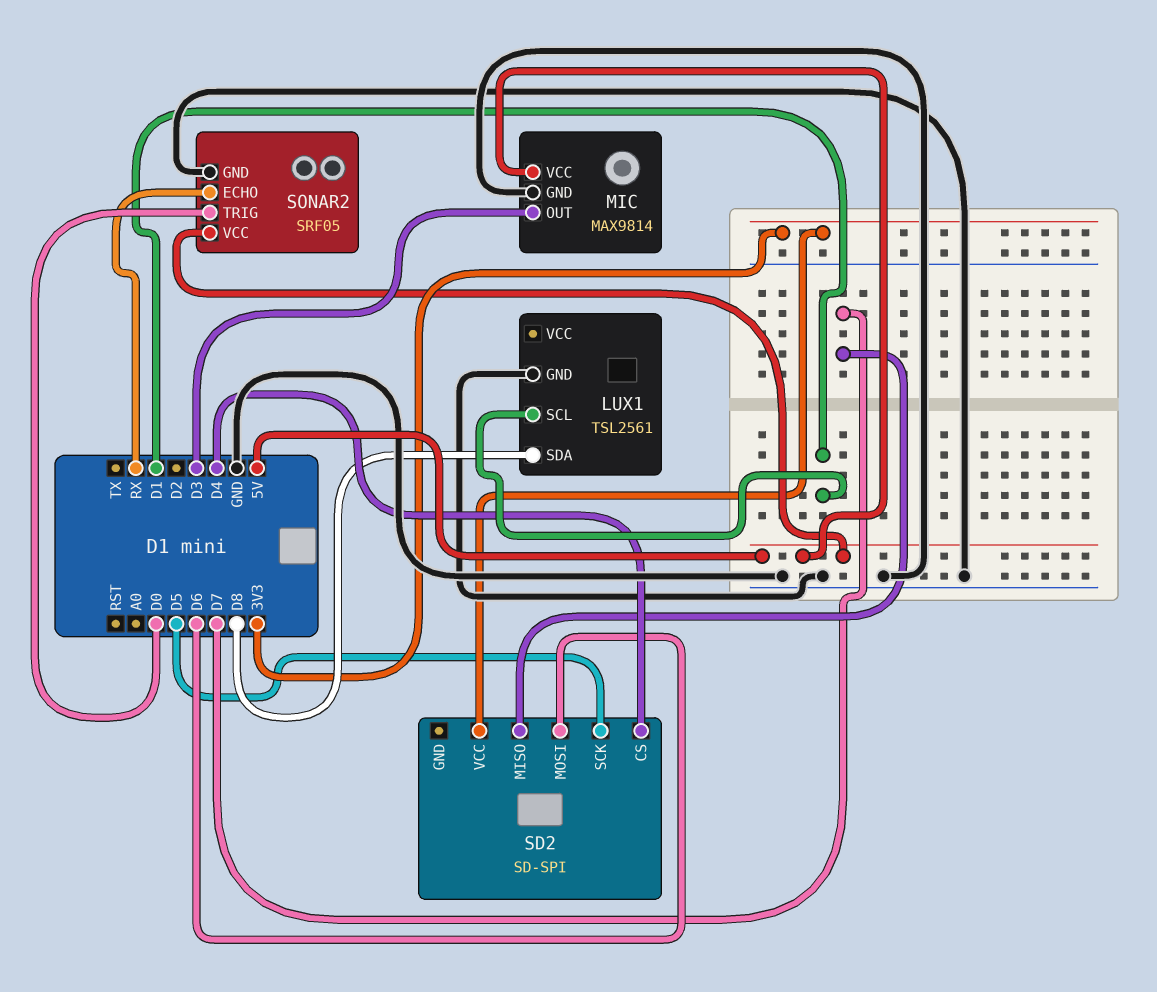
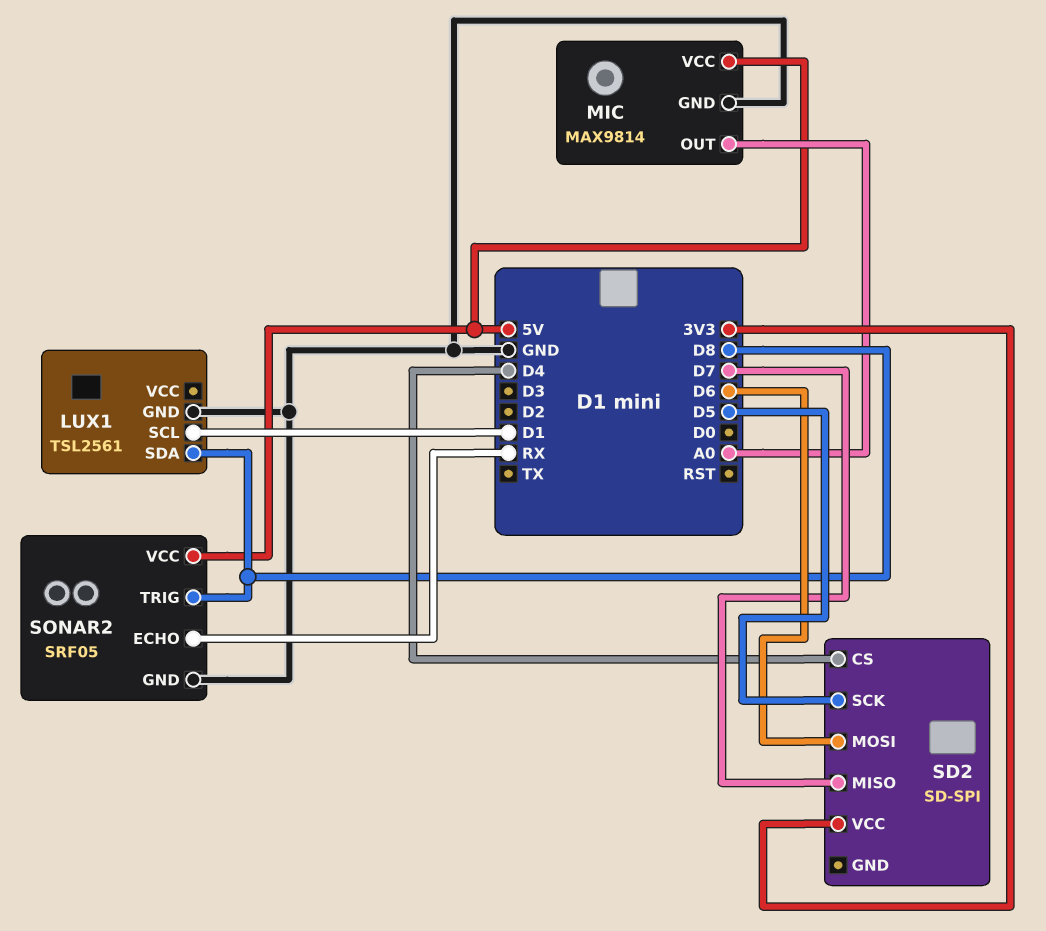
MIC pin OUT: D3 -> A0
SONAR2 pin TRIG: D0 -> D8

